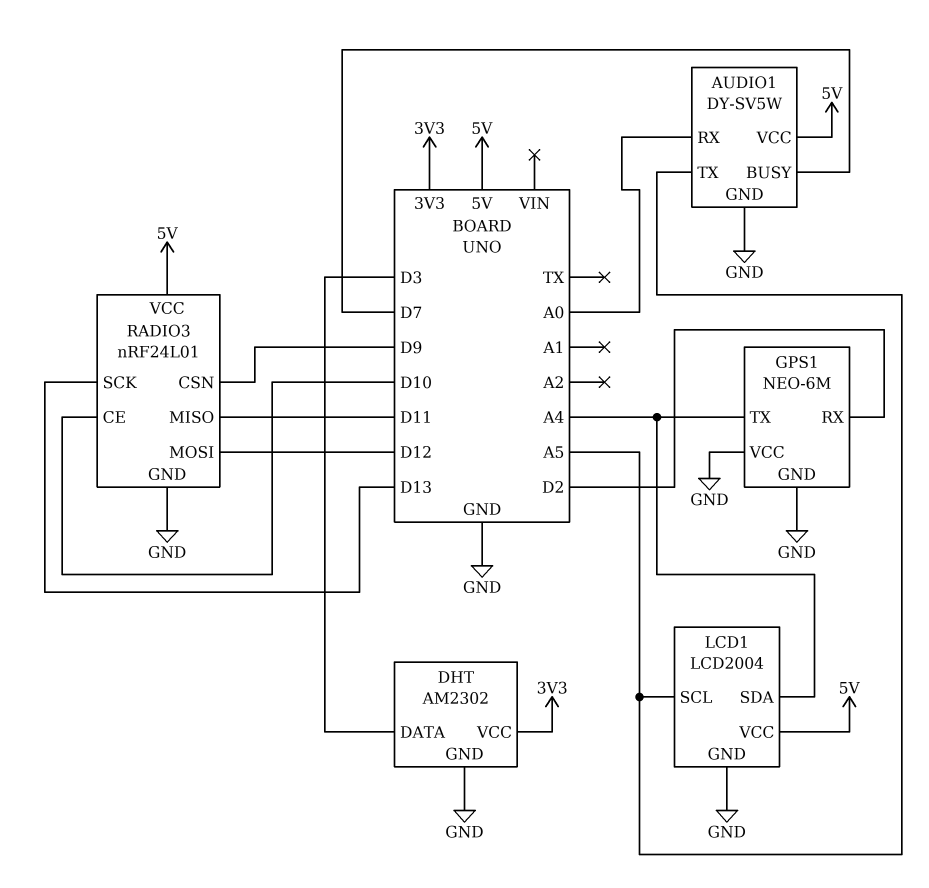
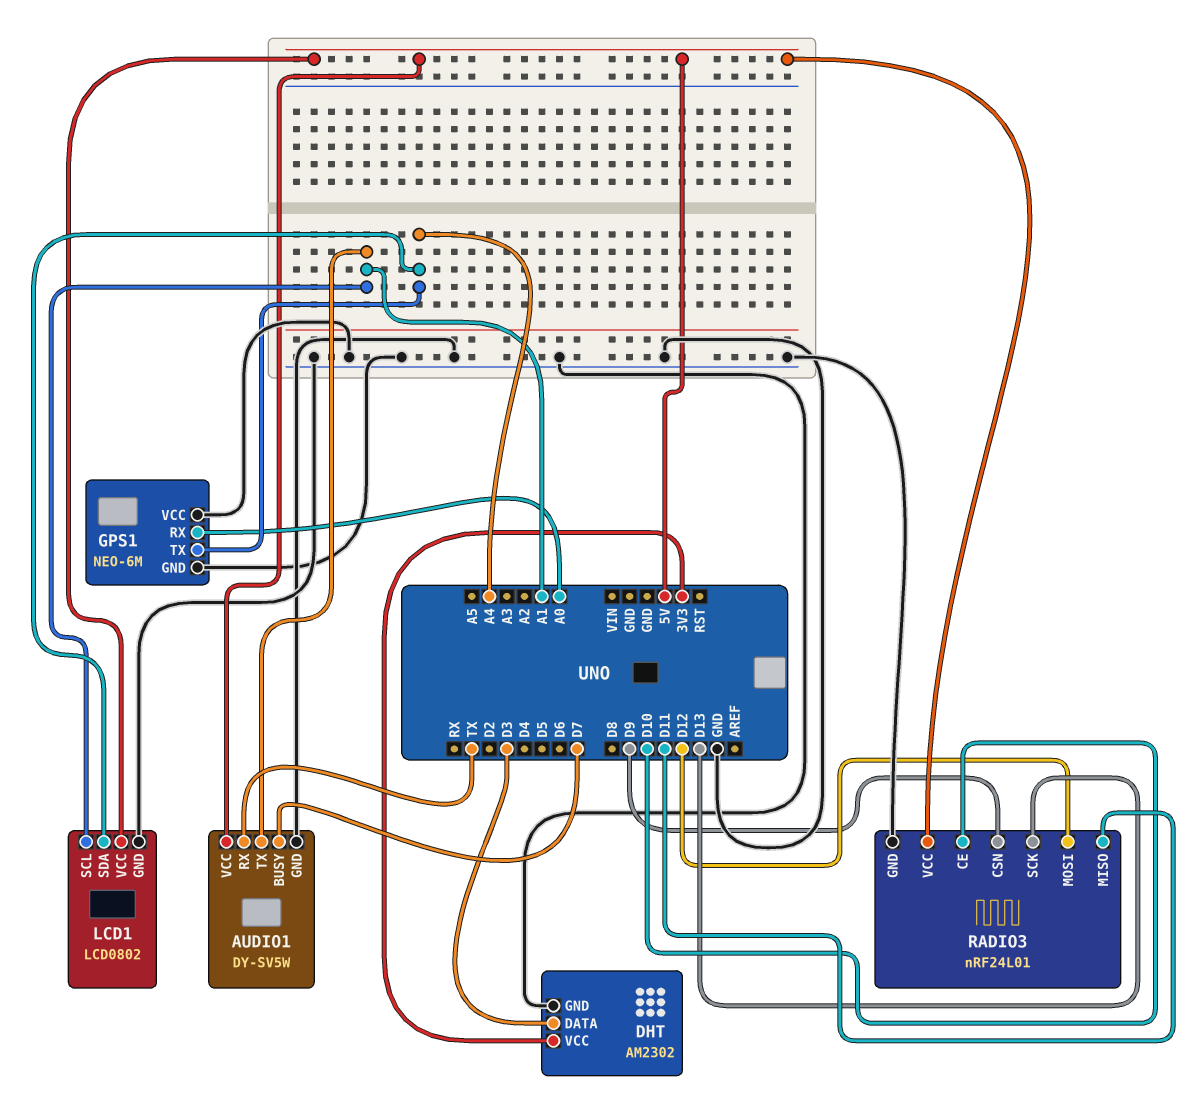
AUDIO1 pin RX: A0 -> TX
AUDIO1 pin TX: A5 -> A1
GPS1 pin RX: D2 -> A0
LCD1: LCD2004 -> LCD0802
LCD1 pin SCL: A5 -> A1

